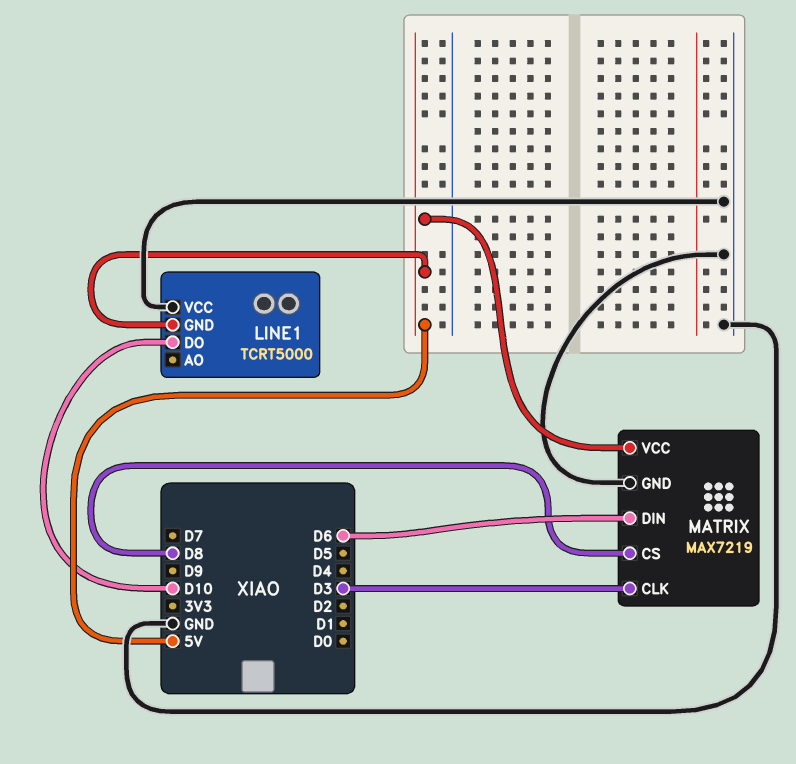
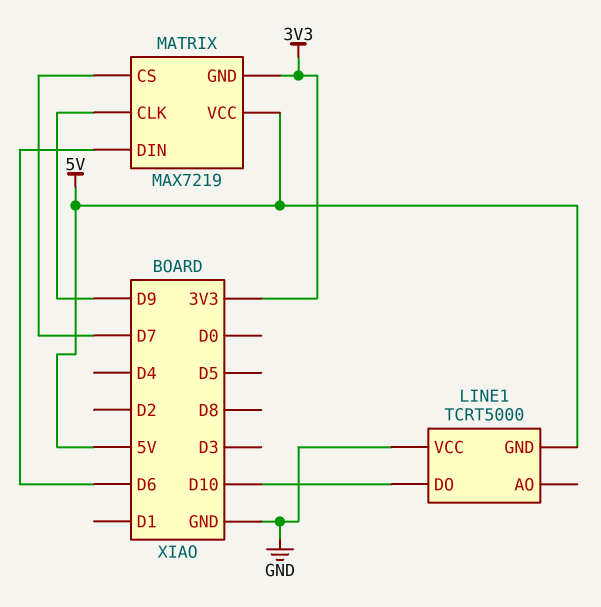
MATRIX pin CLK: D3 -> D9
MATRIX pin CS: D8 -> D7
MATRIX pin GND: GND -> 3V3

